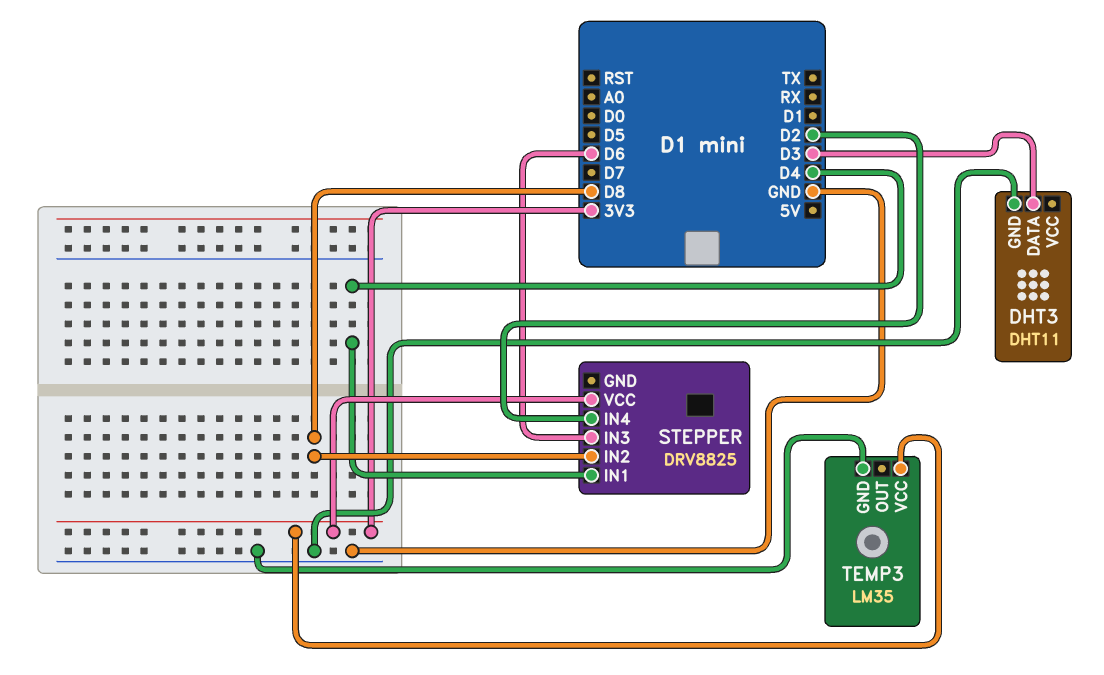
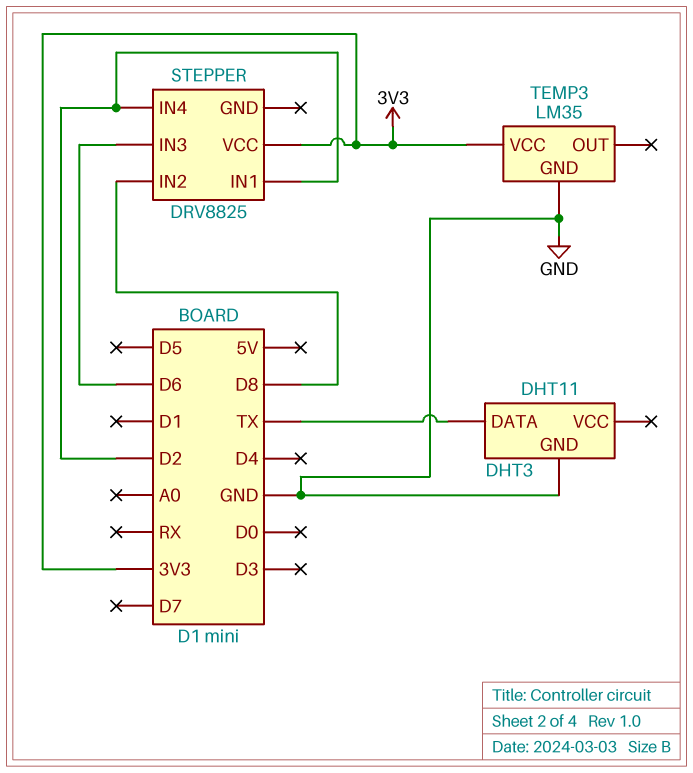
DHT3 pin DATA: D3 -> TX
STEPPER pin IN1: D4 -> D2

